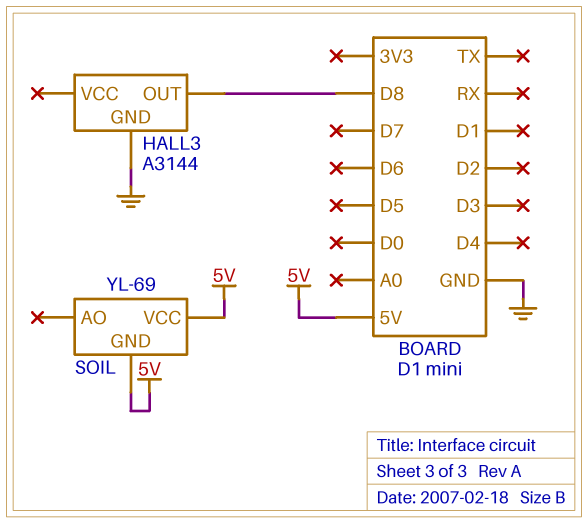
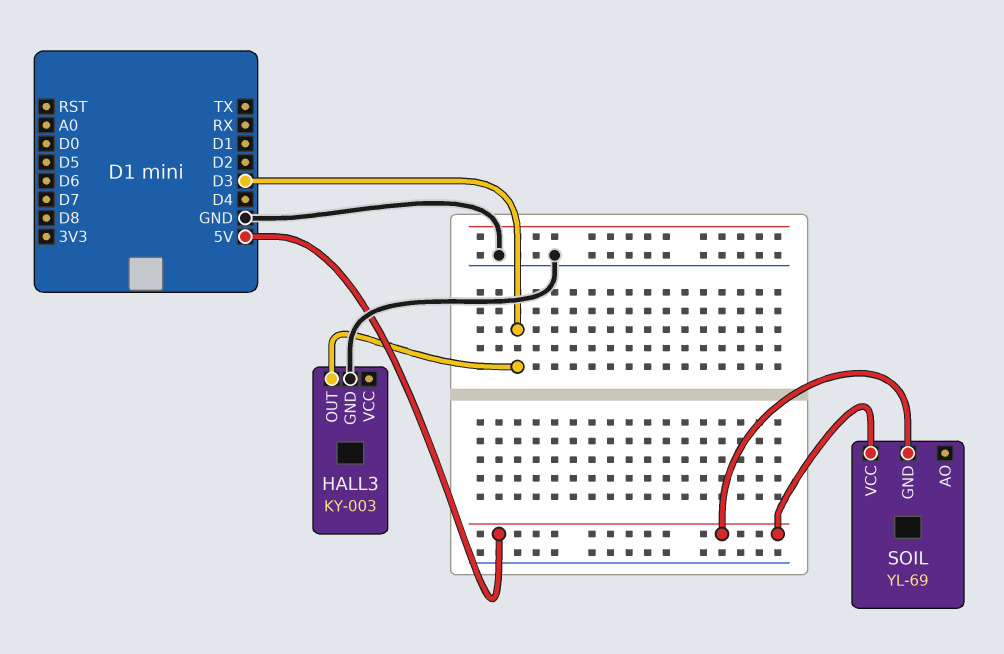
HALL3: A3144 -> KY-003
HALL3 pin OUT: D8 -> D3

